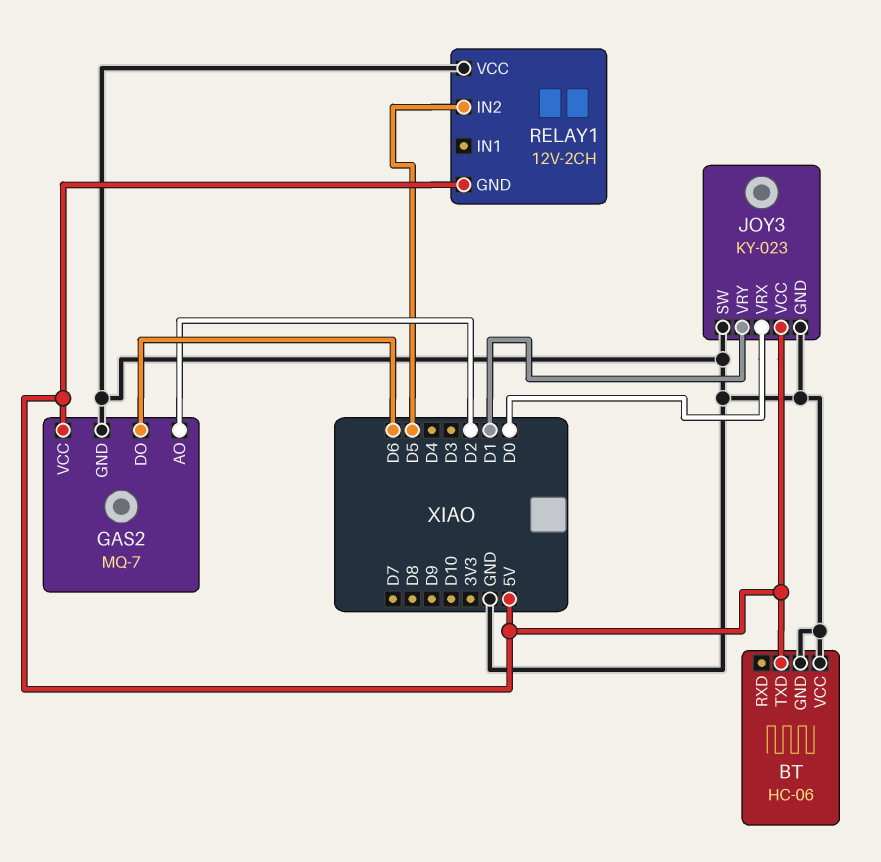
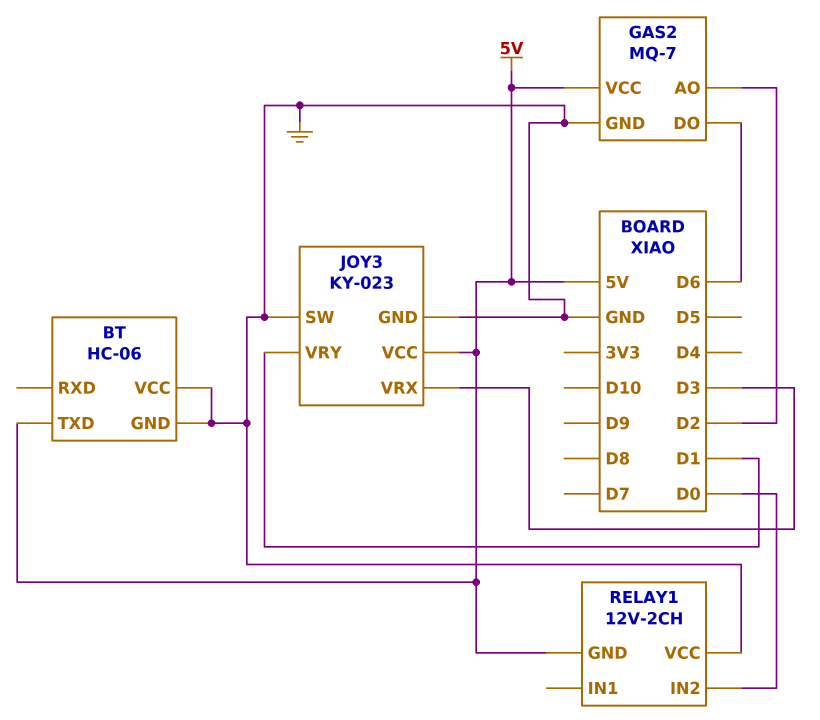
JOY3 pin VRX: D0 -> D3
RELAY1 pin IN2: D5 -> D0

